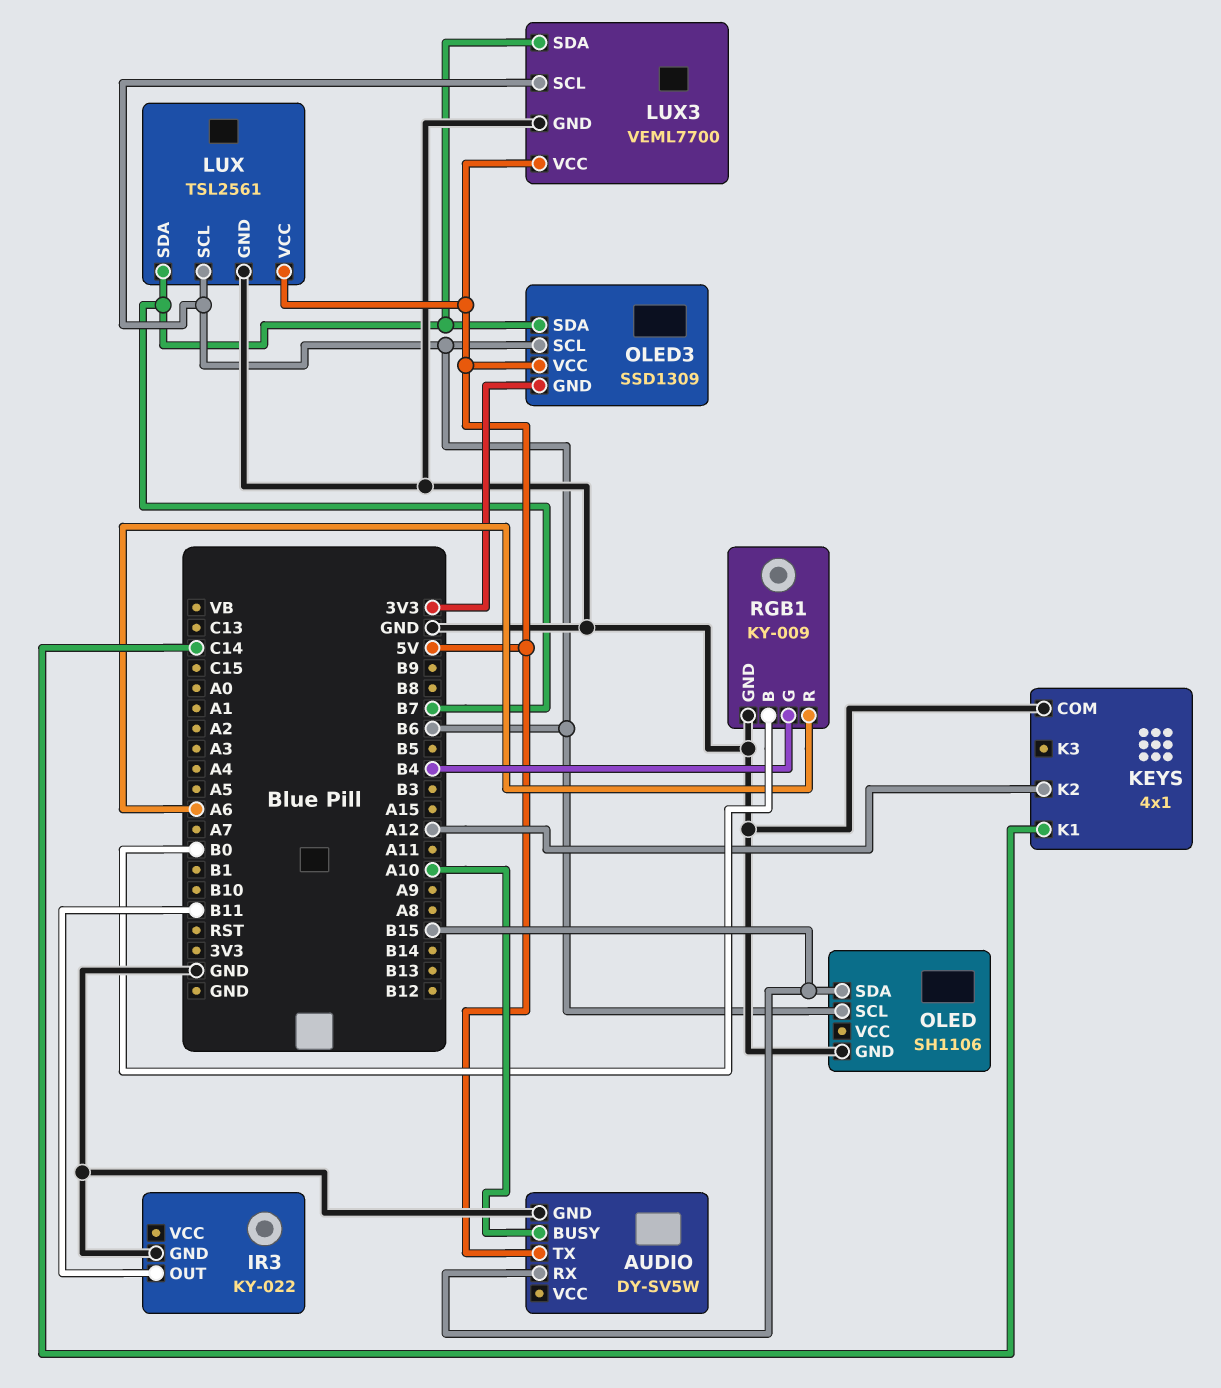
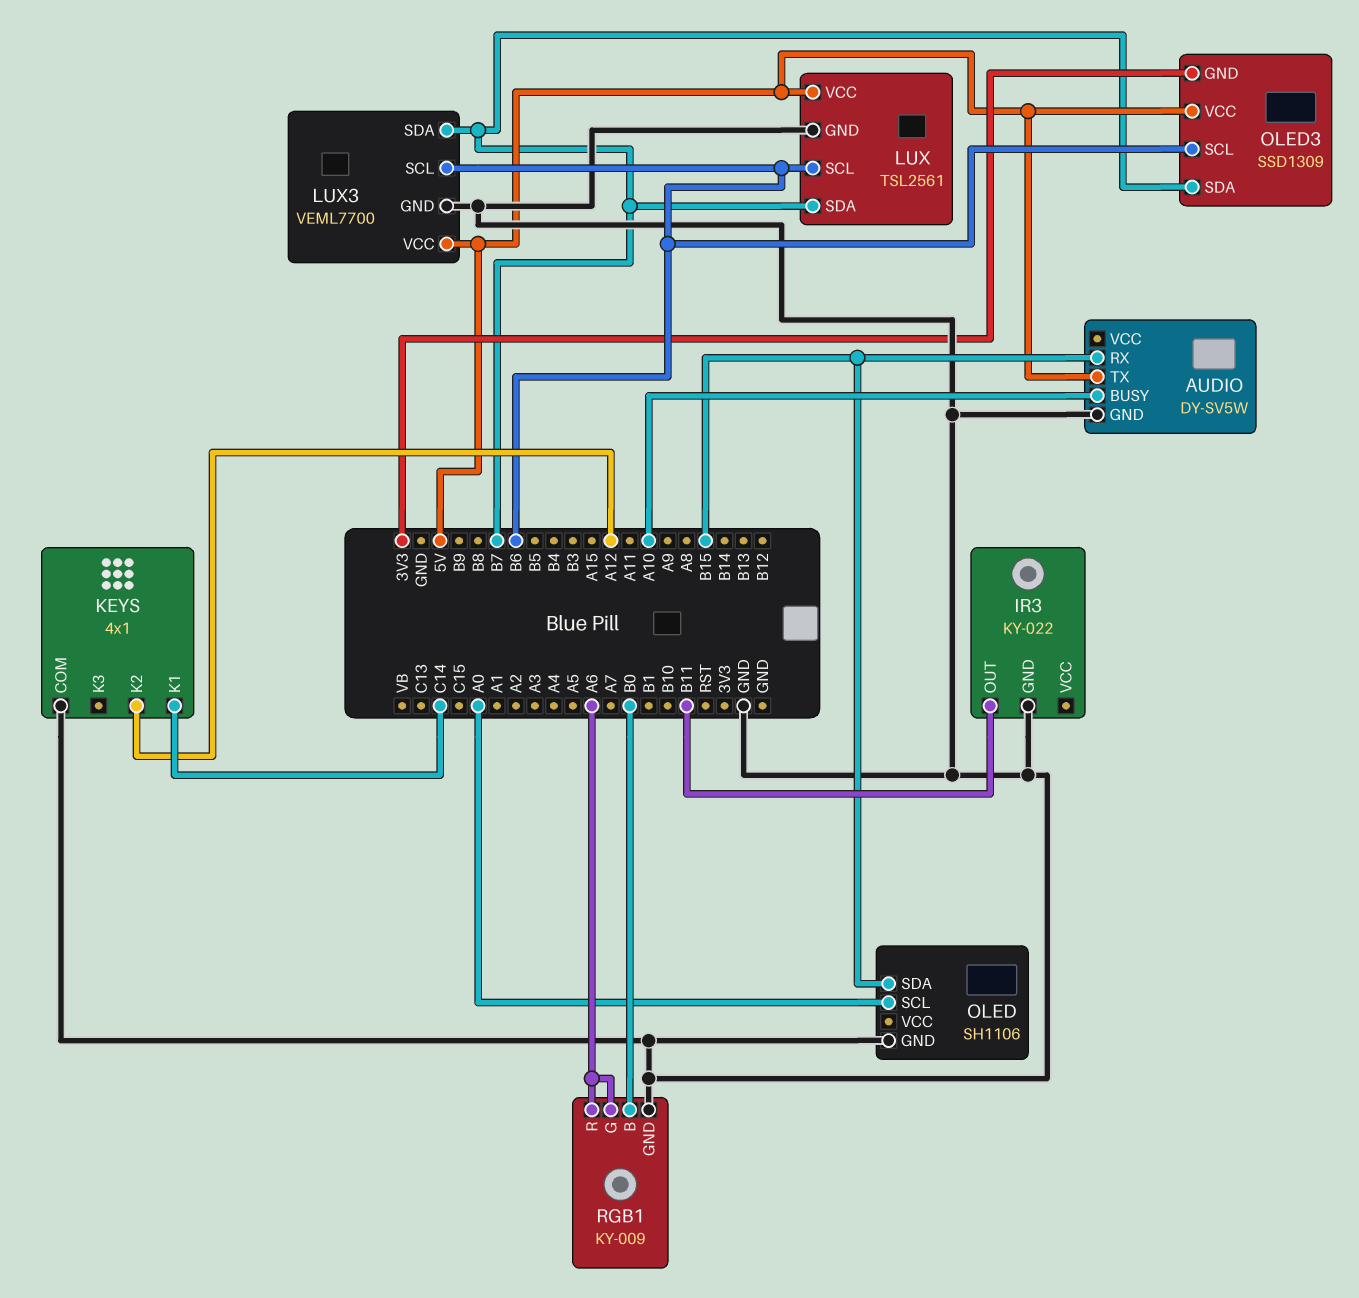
OLED pin SCL: B6 -> A0
RGB1 pin G: B4 -> A6

